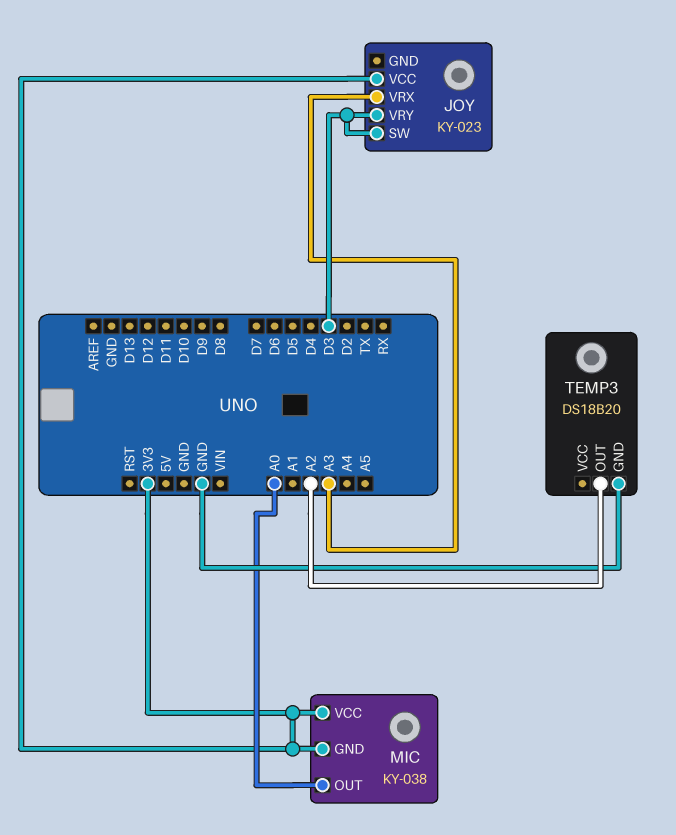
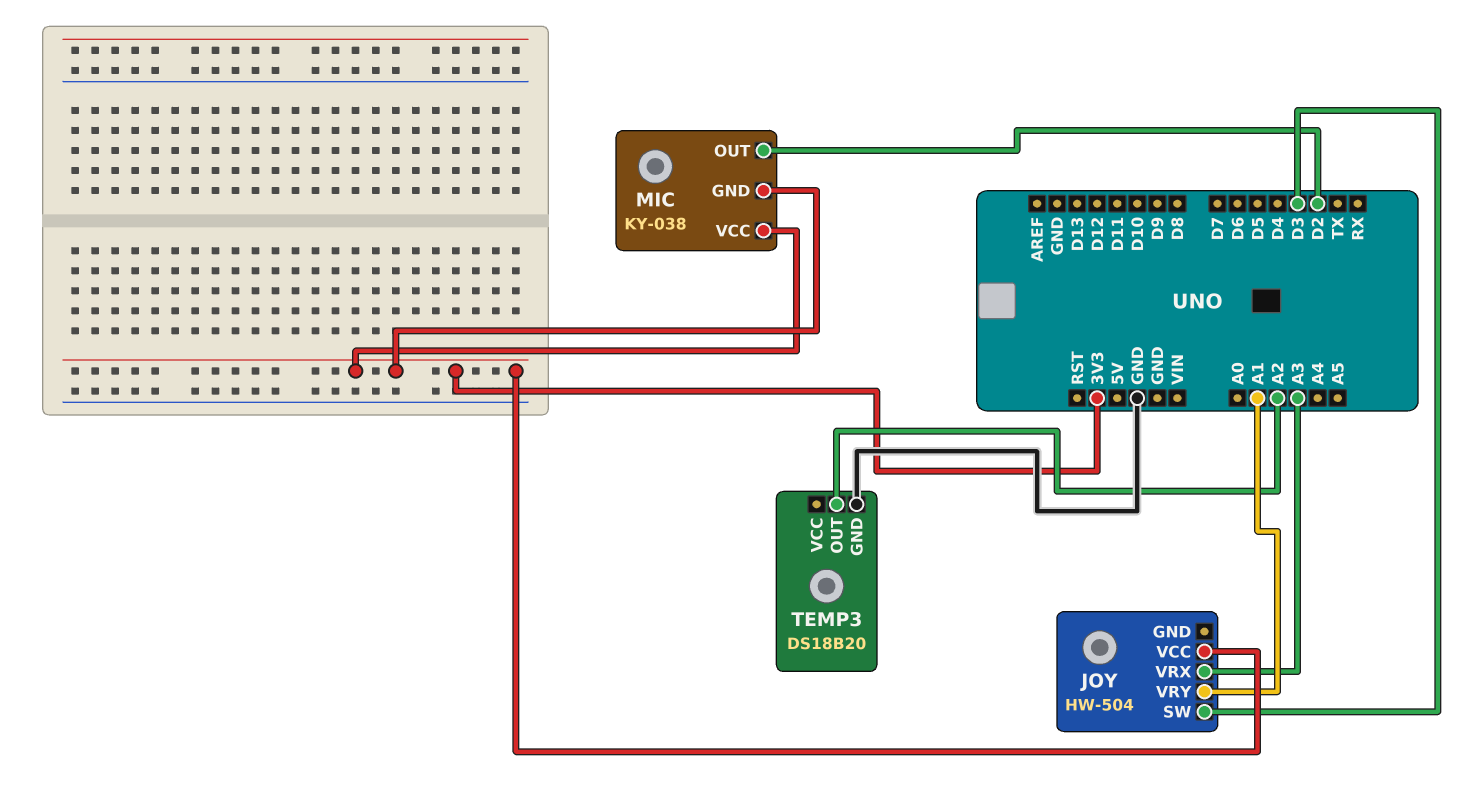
JOY: KY-023 -> HW-504
JOY pin VRY: D3 -> A1
MIC pin OUT: A0 -> D2

